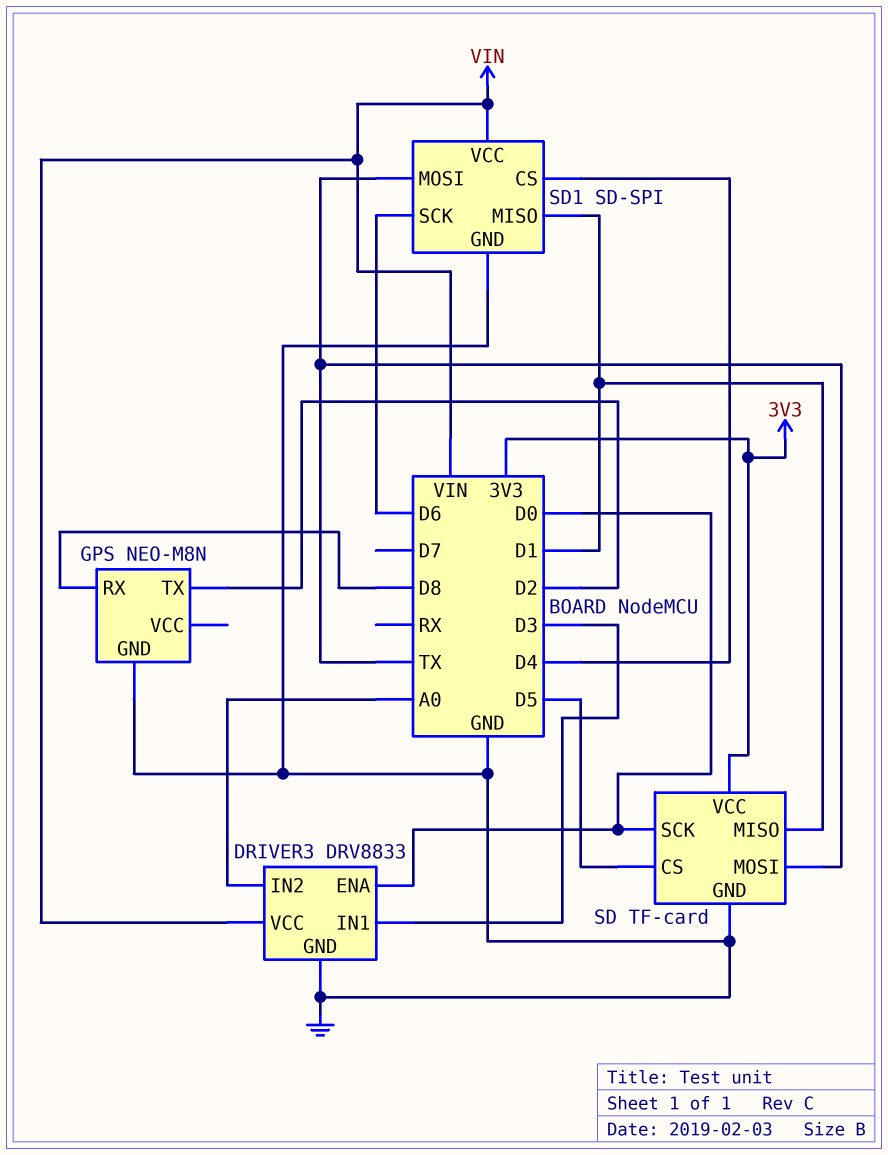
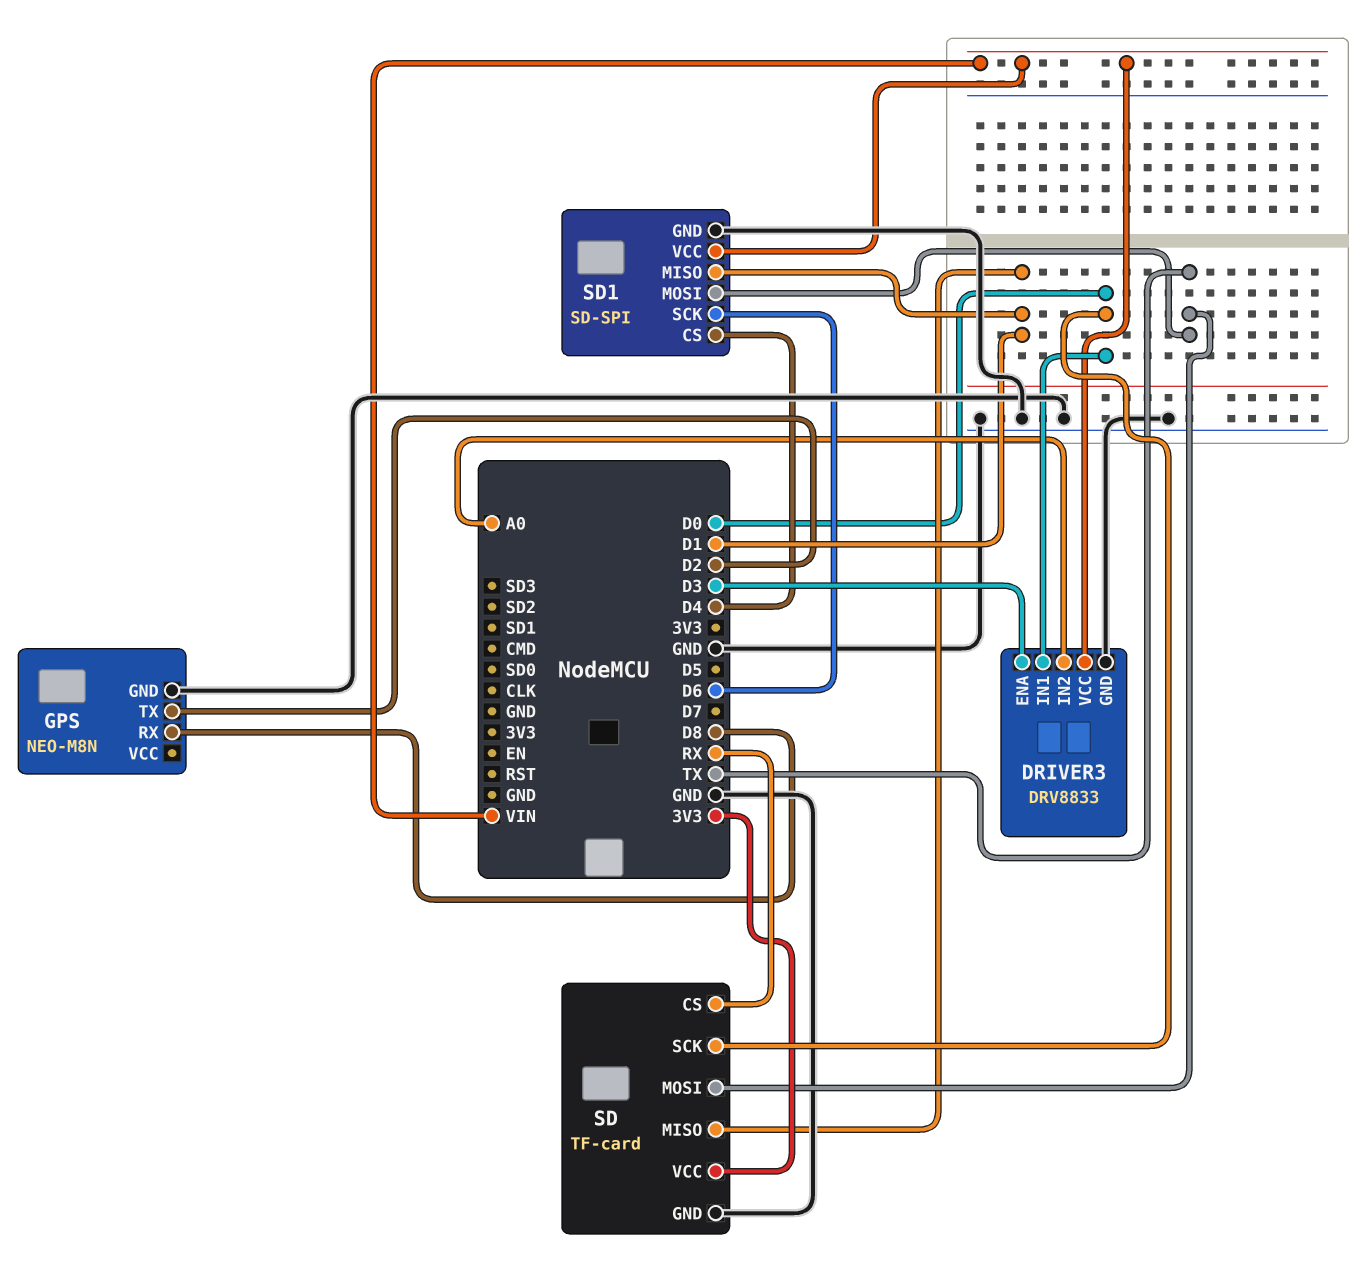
DRIVER3 pin ENA: D0 -> D3
DRIVER3 pin IN1: D3 -> D0
SD pin CS: D5 -> RX

